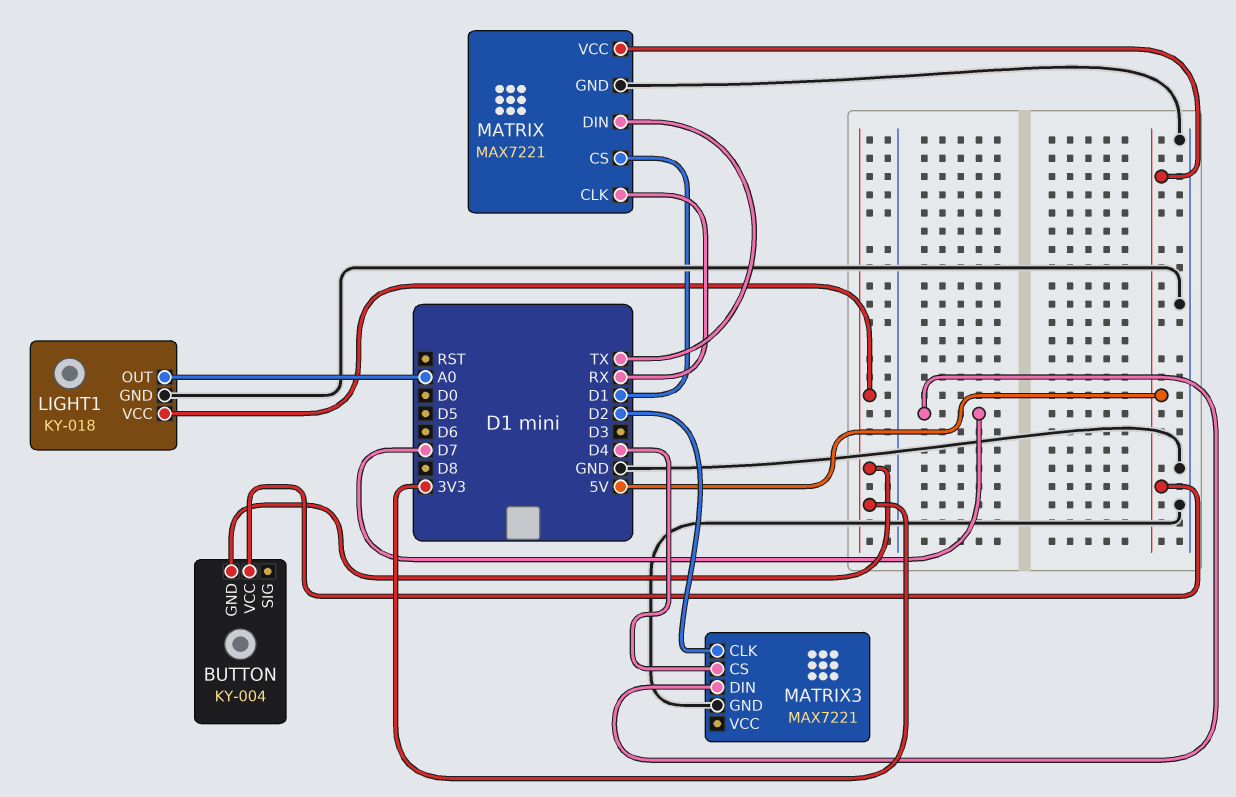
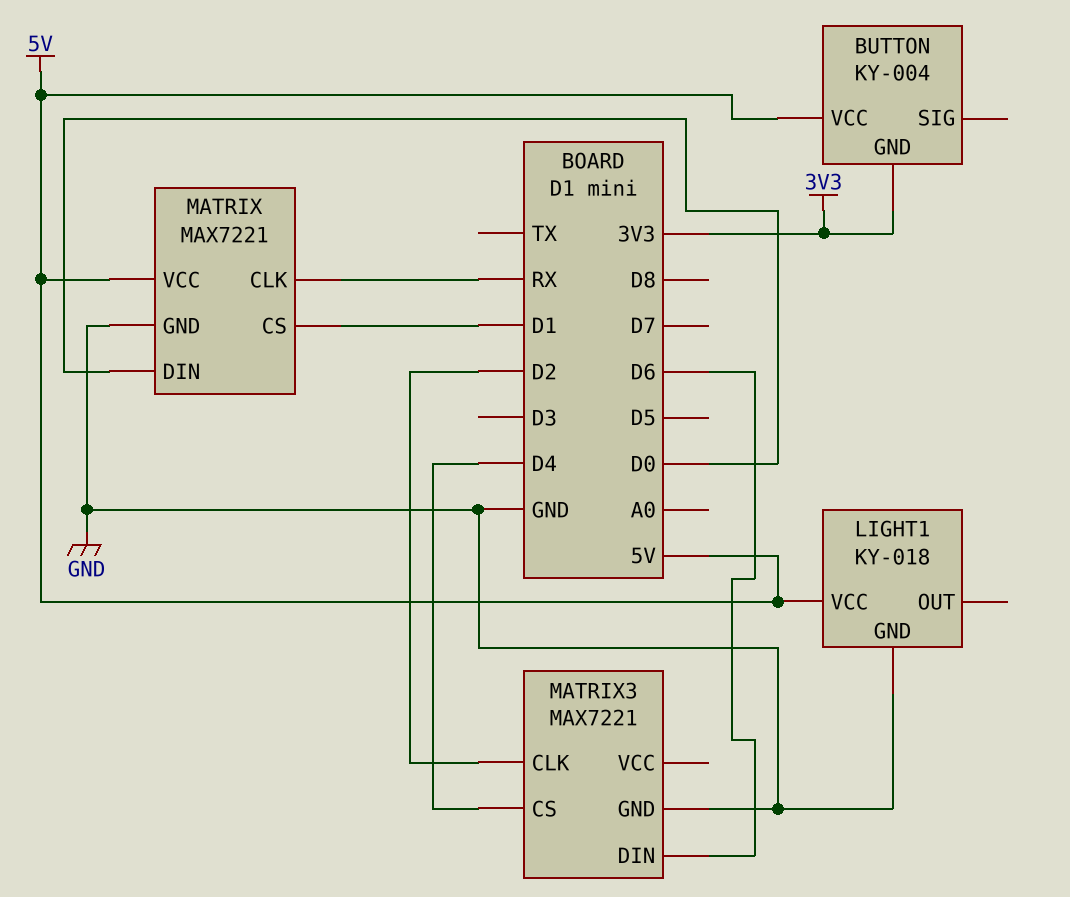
LIGHT1 pin OUT: A0 -> none
LIGHT1 pin VCC: 3V3 -> 5V
MATRIX pin DIN: TX -> D0
MATRIX3 pin DIN: D7 -> D6

